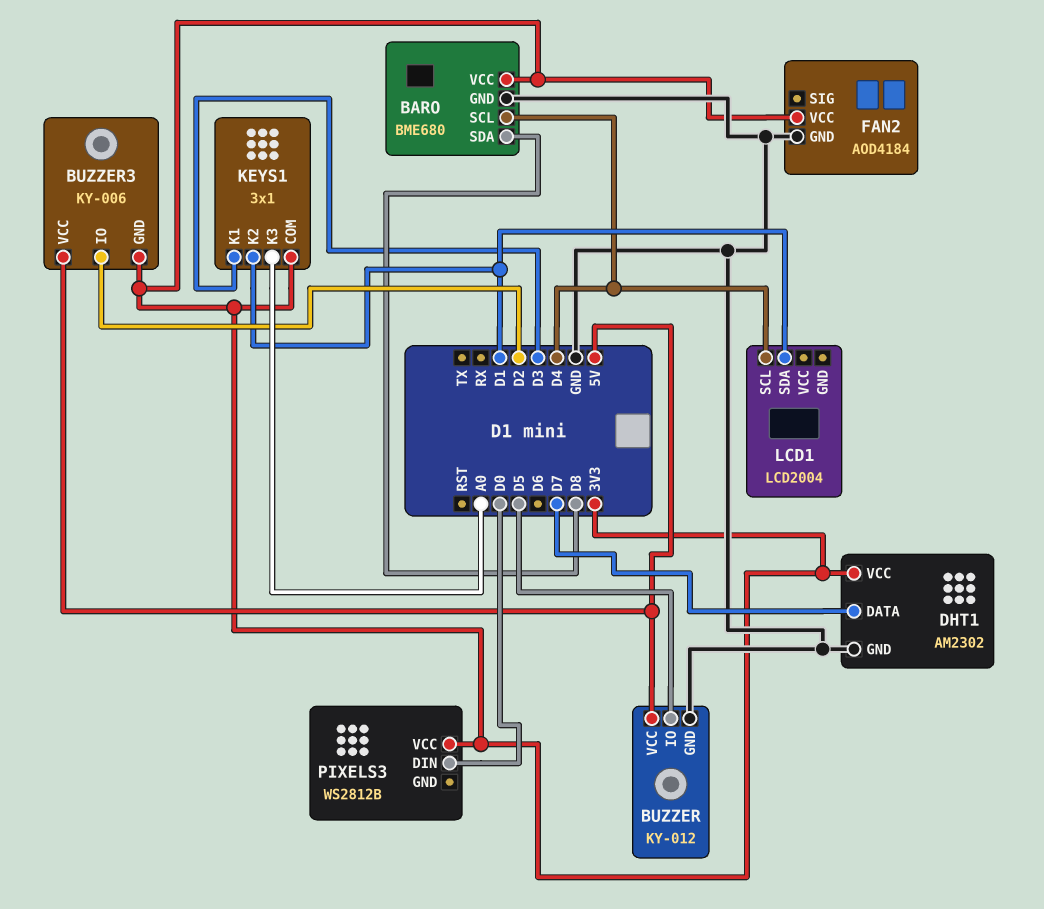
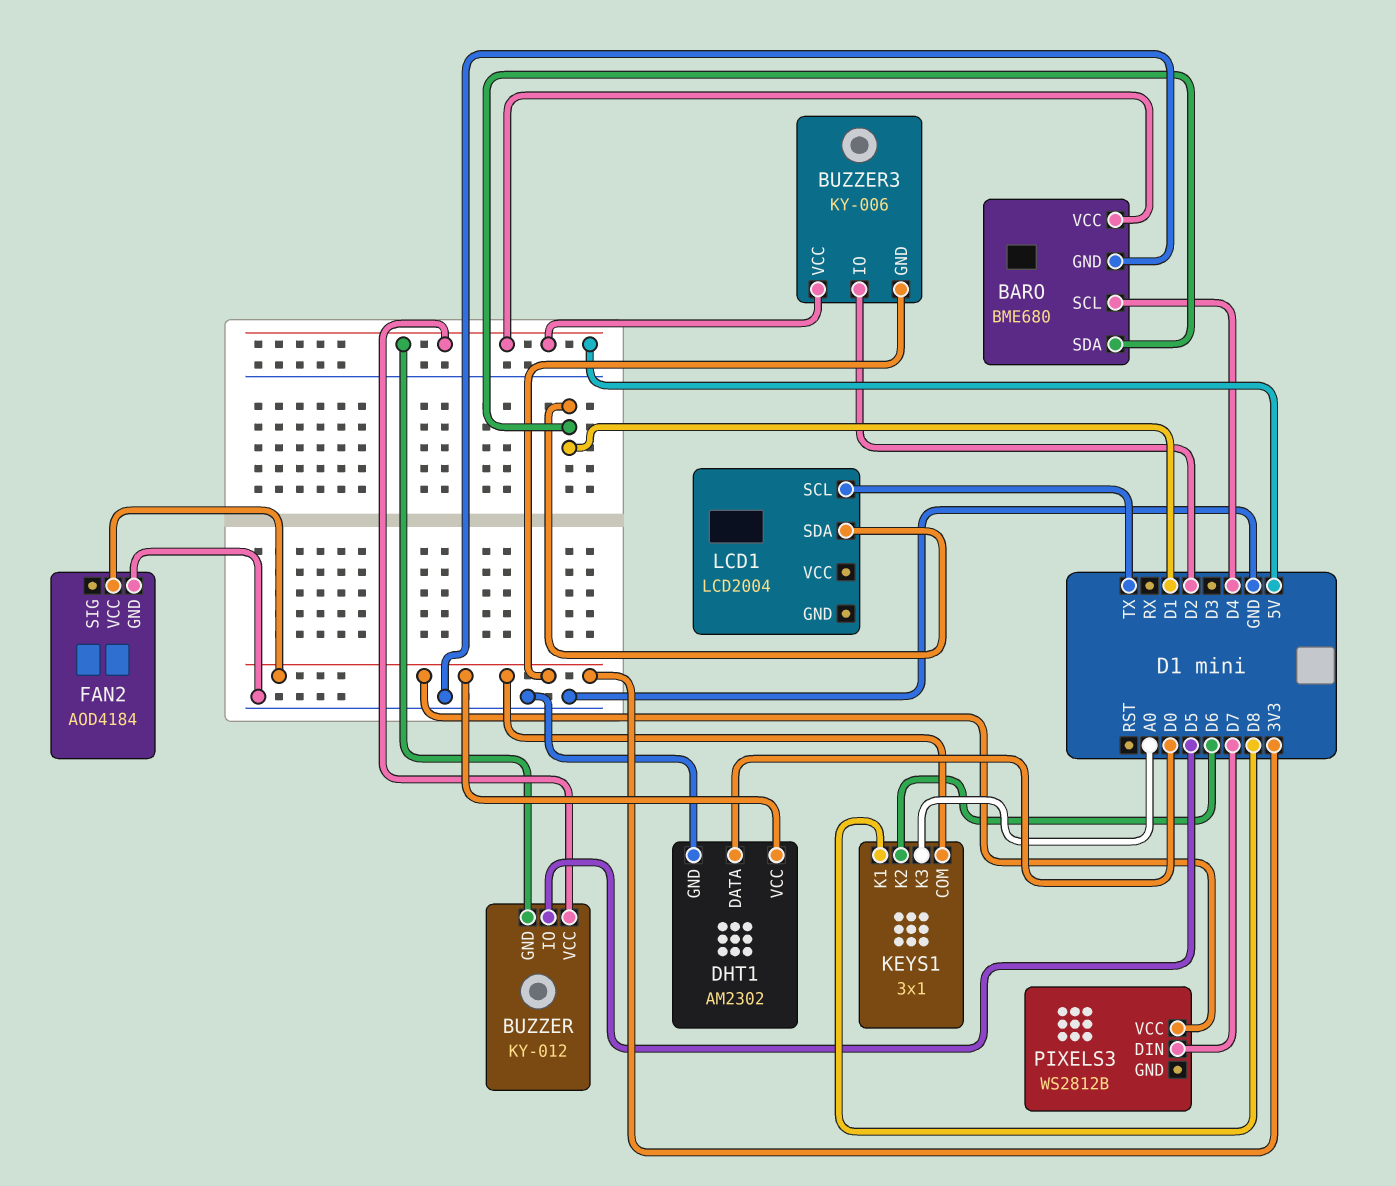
BARO pin SDA: D8 -> D1
BARO pin VCC: 3V3 -> 5V
BUZZER pin GND: GND -> 5V
DHT1 pin DATA: D7 -> D0
KEYS1 pin K1: D3 -> D8
KEYS1 pin K2: D1 -> D6
LCD1 pin SCL: D4 -> TX
PIXELS3 pin DIN: D0 -> D7

